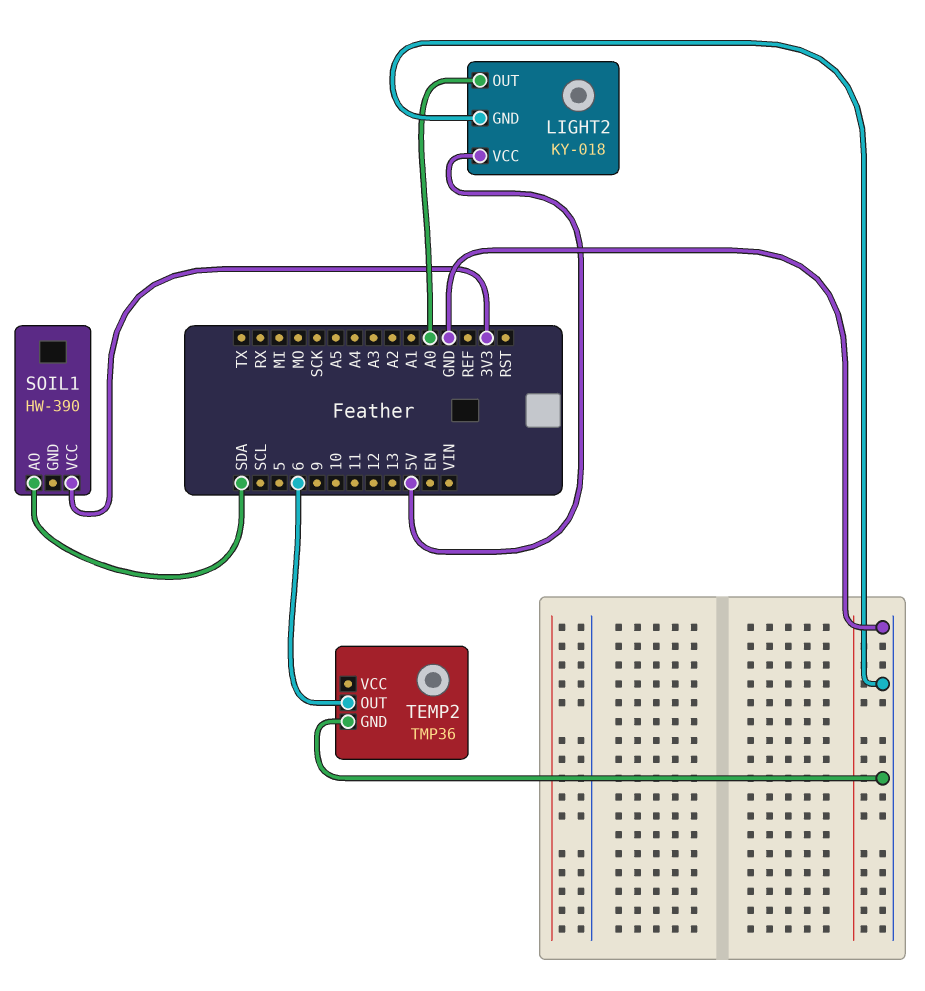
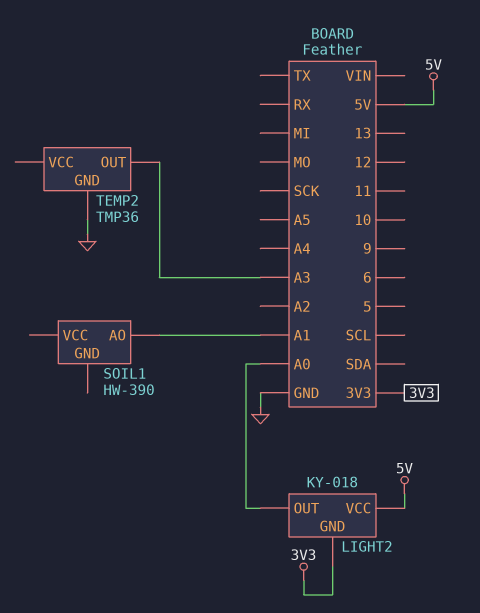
LIGHT2 pin GND: GND -> 3V3
SOIL1 pin AO: SDA -> A1
SOIL1 pin VCC: 3V3 -> none
TEMP2 pin OUT: 6 -> A3

